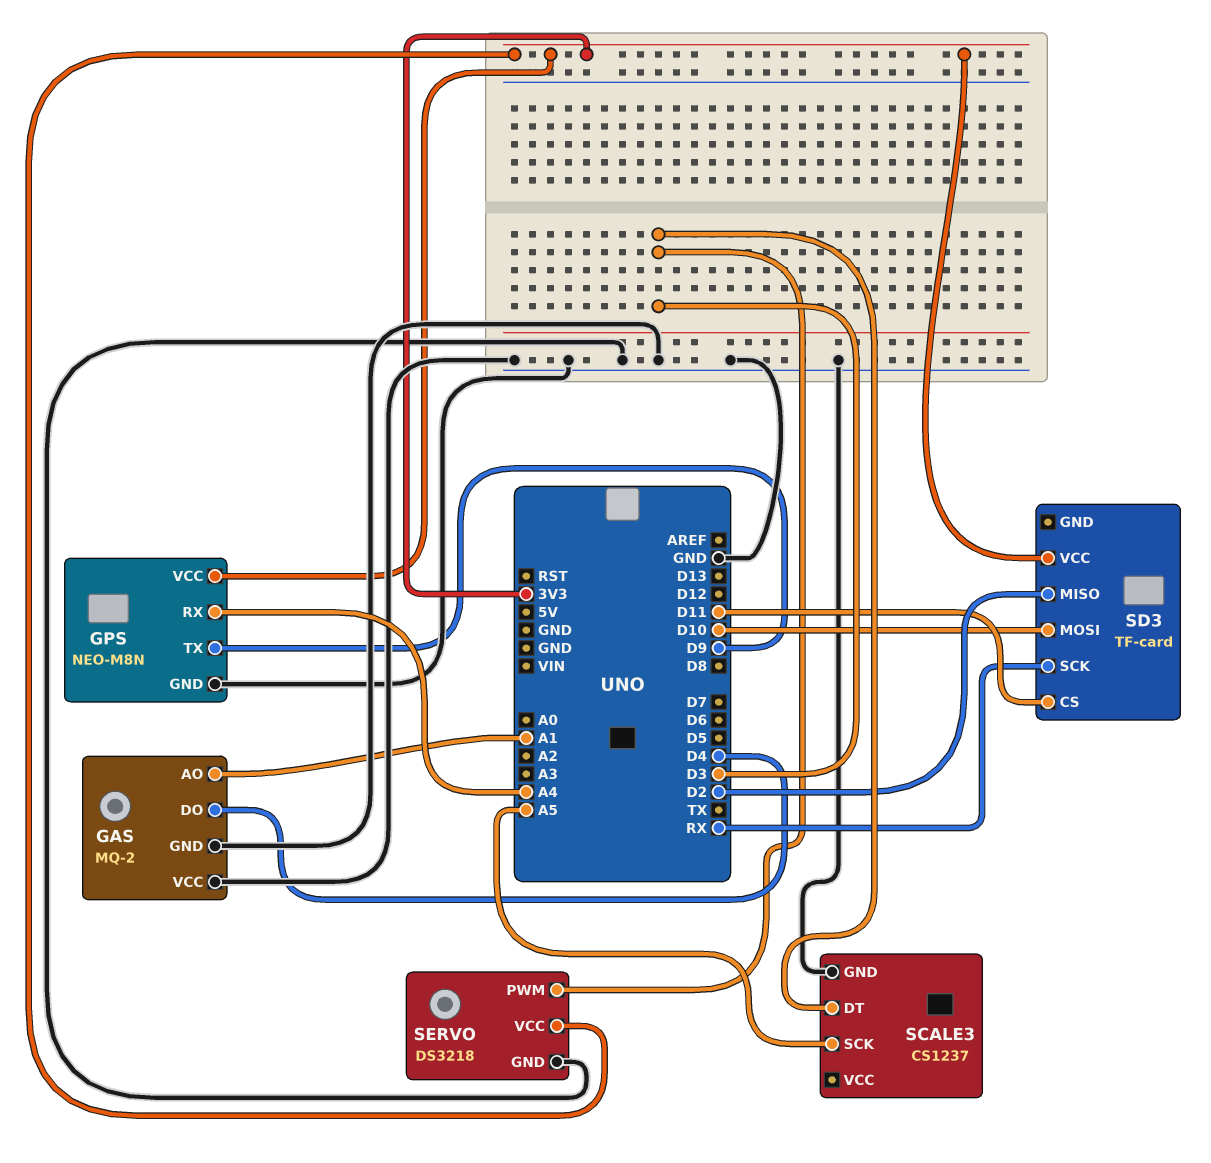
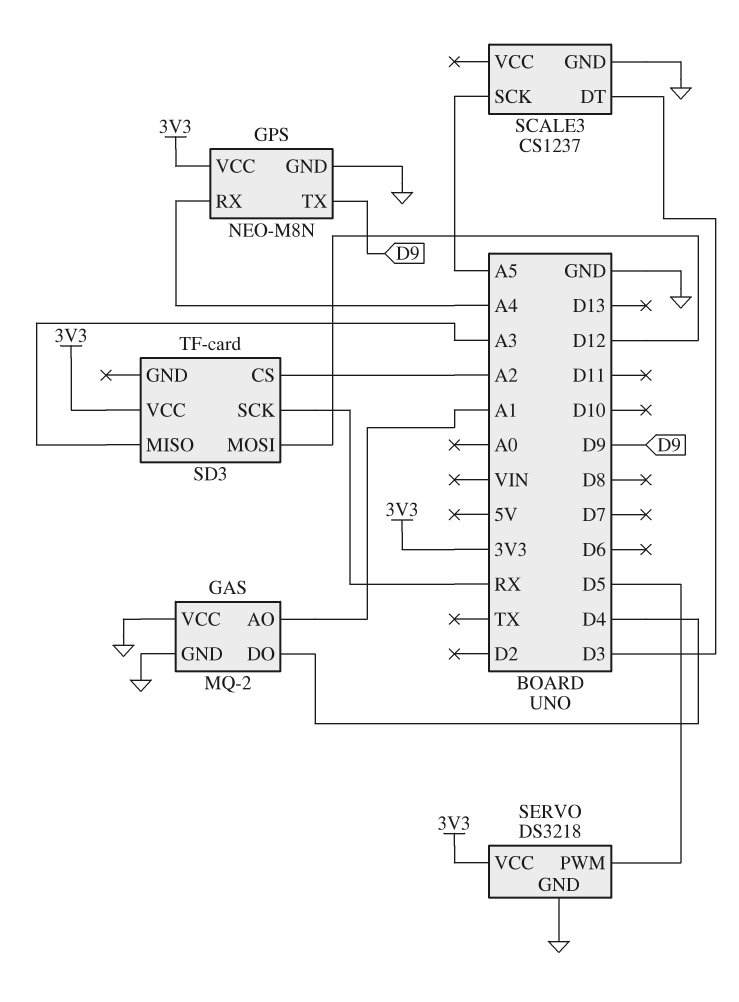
SD3 pin CS: D11 -> A2
SD3 pin MISO: D2 -> A3
SD3 pin MOSI: D10 -> D12
SERVO pin PWM: D3 -> D5

